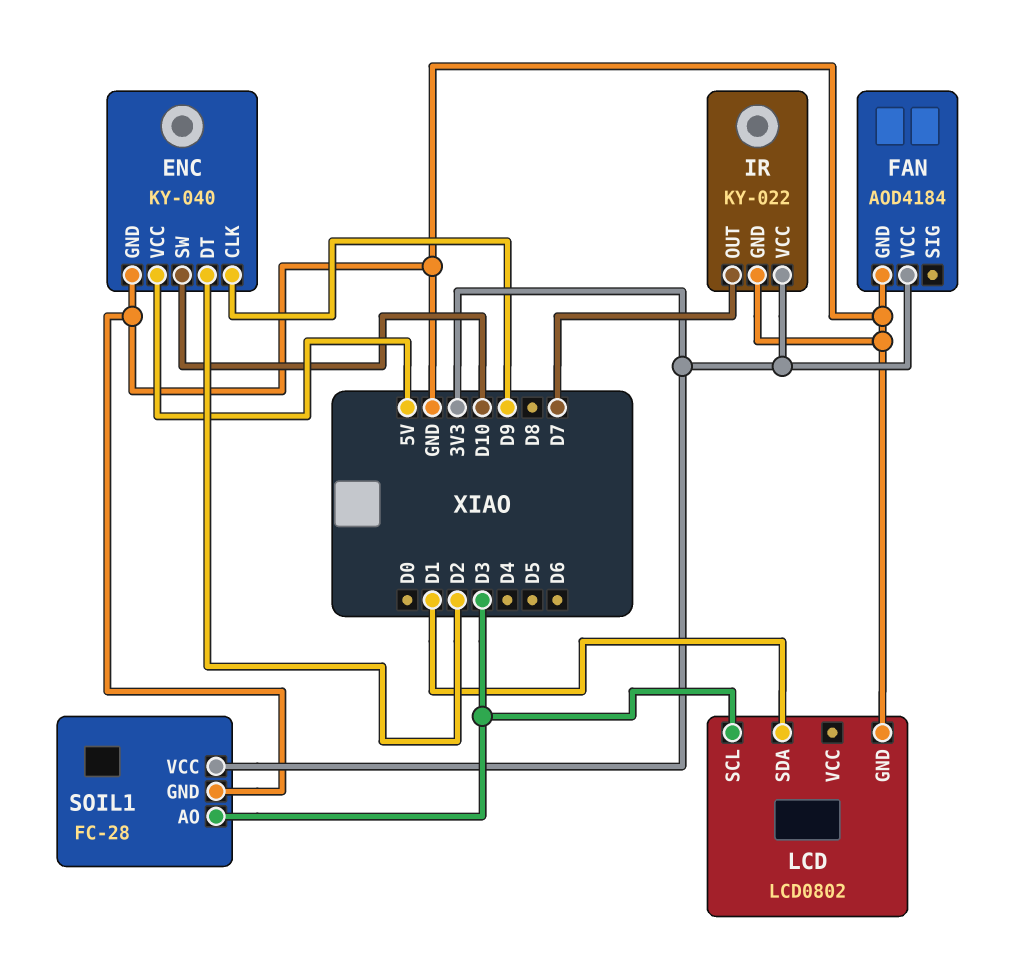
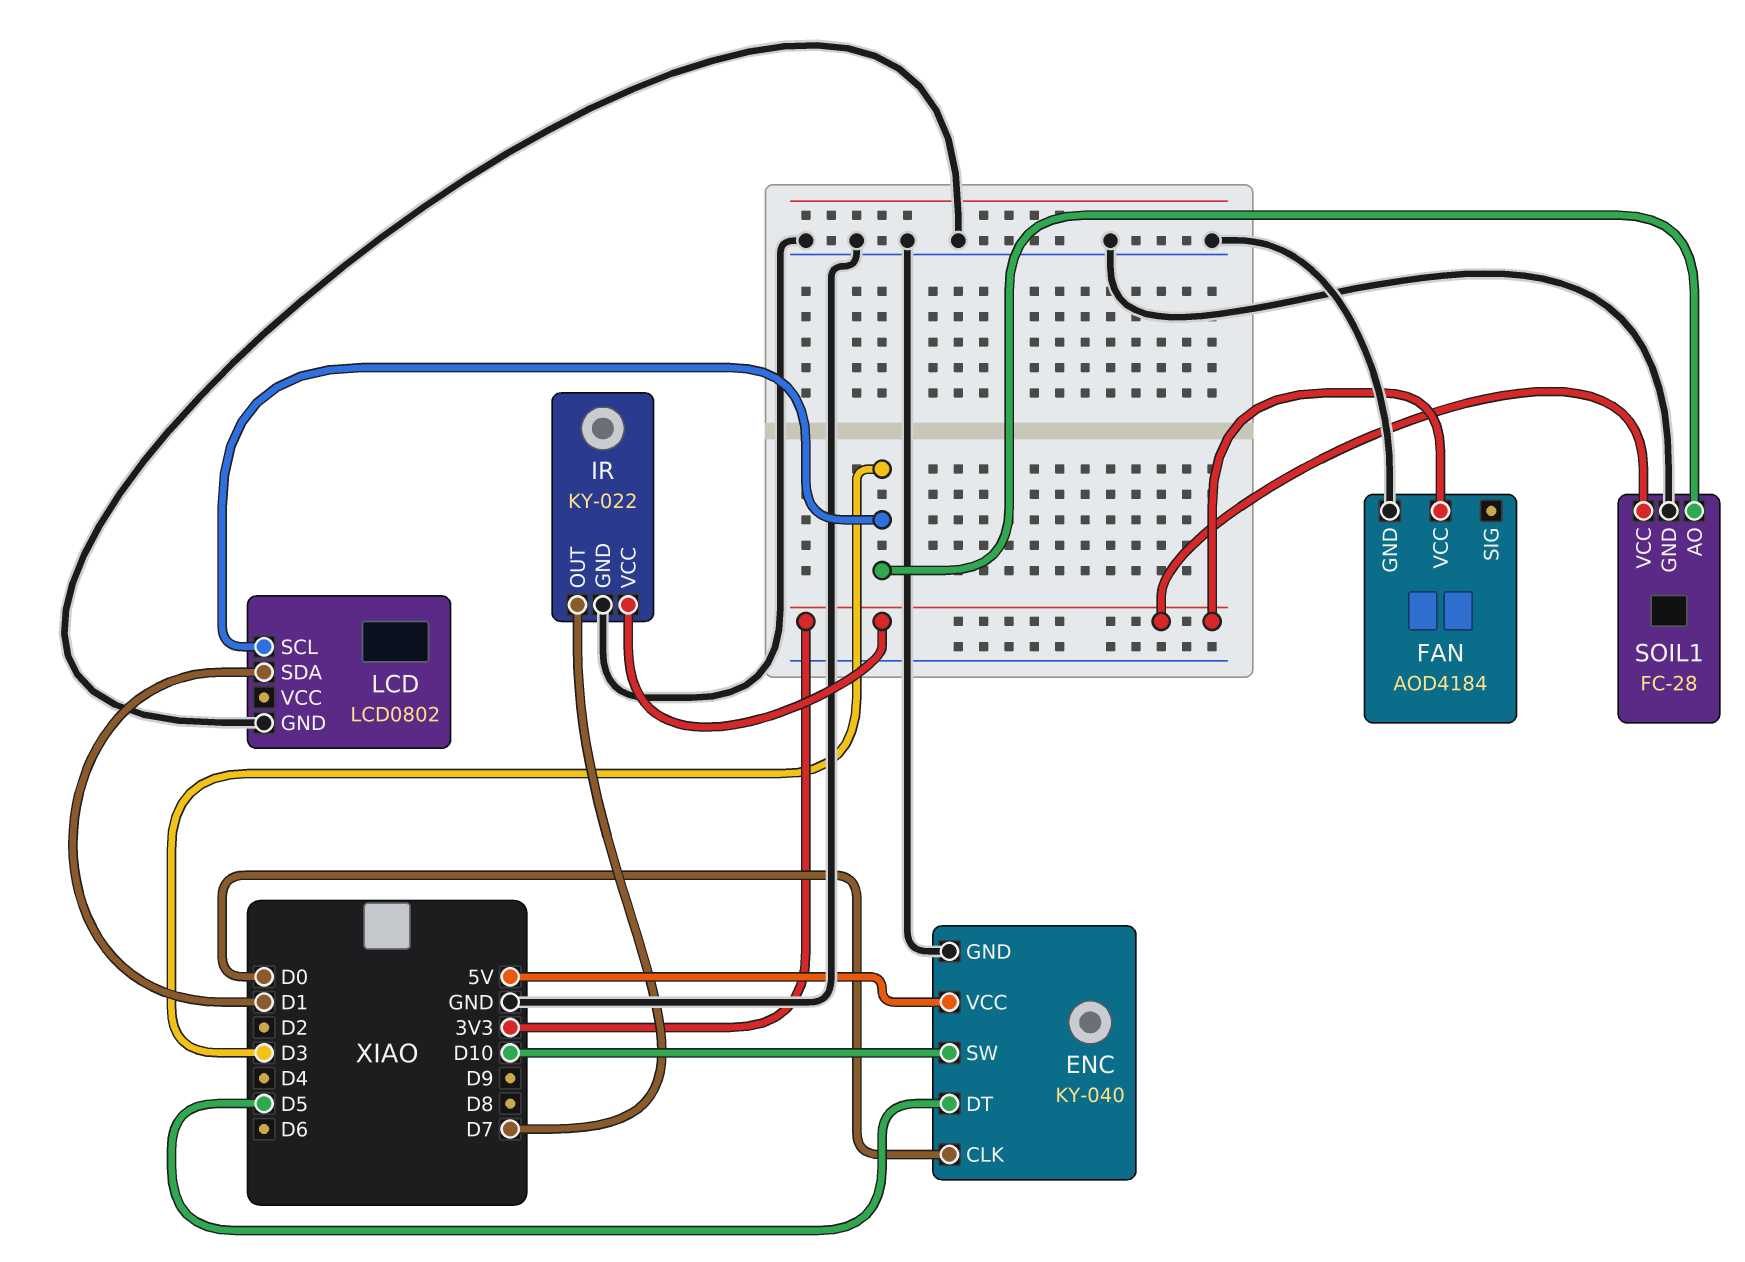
ENC pin CLK: D9 -> D0
ENC pin DT: D2 -> D5

